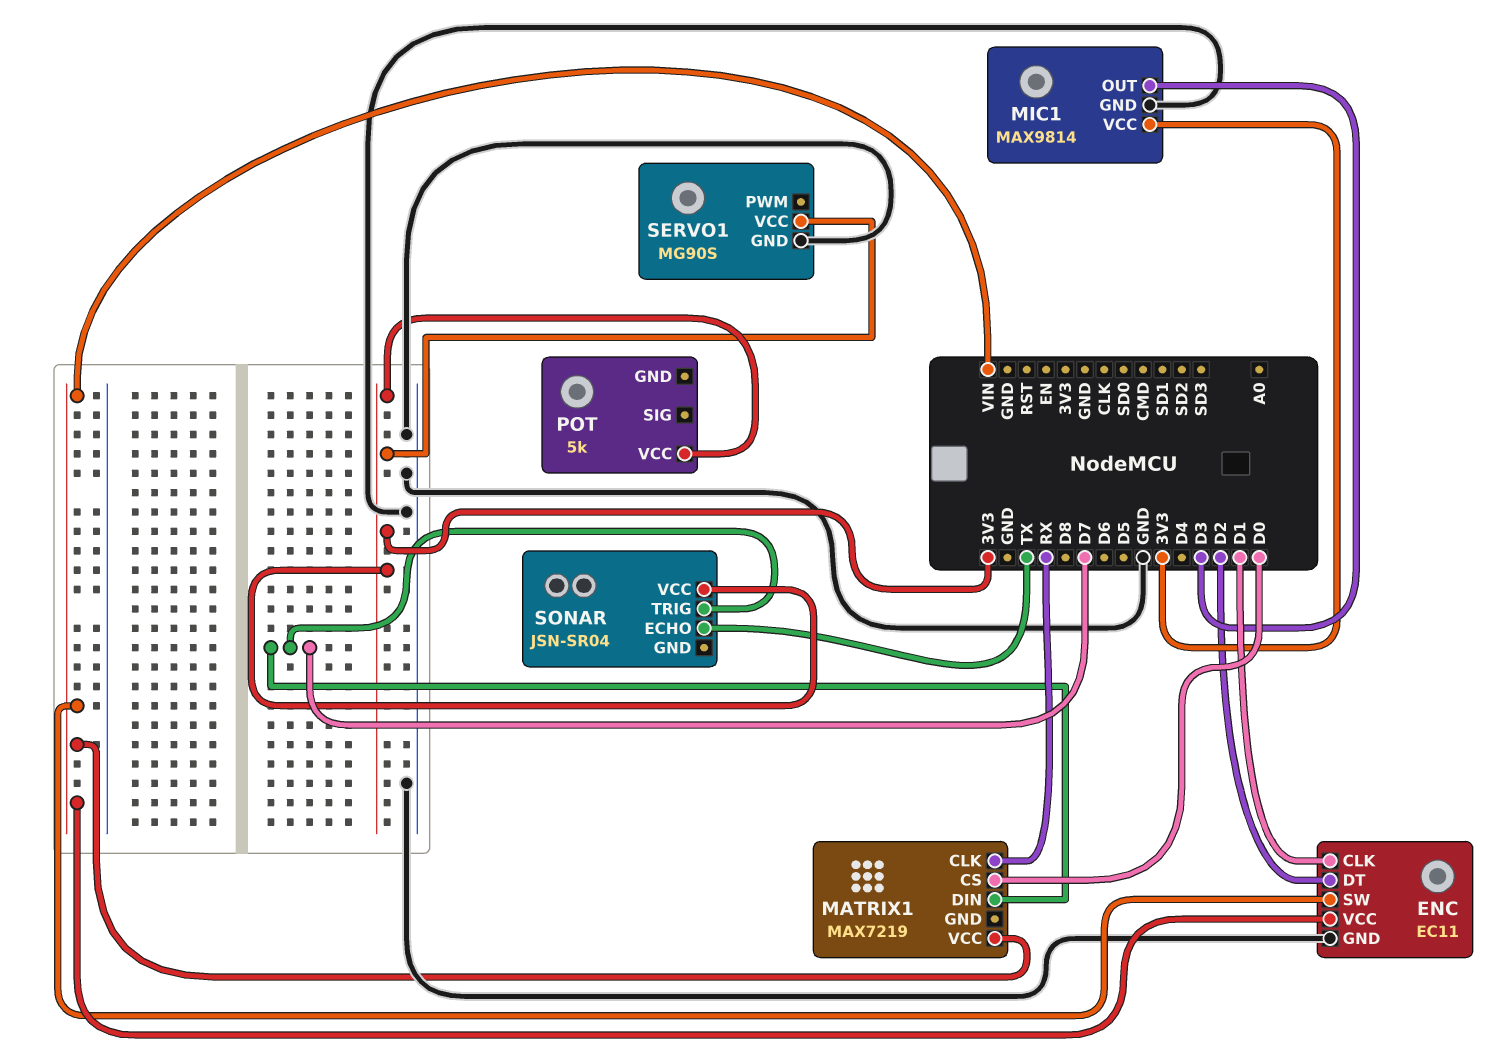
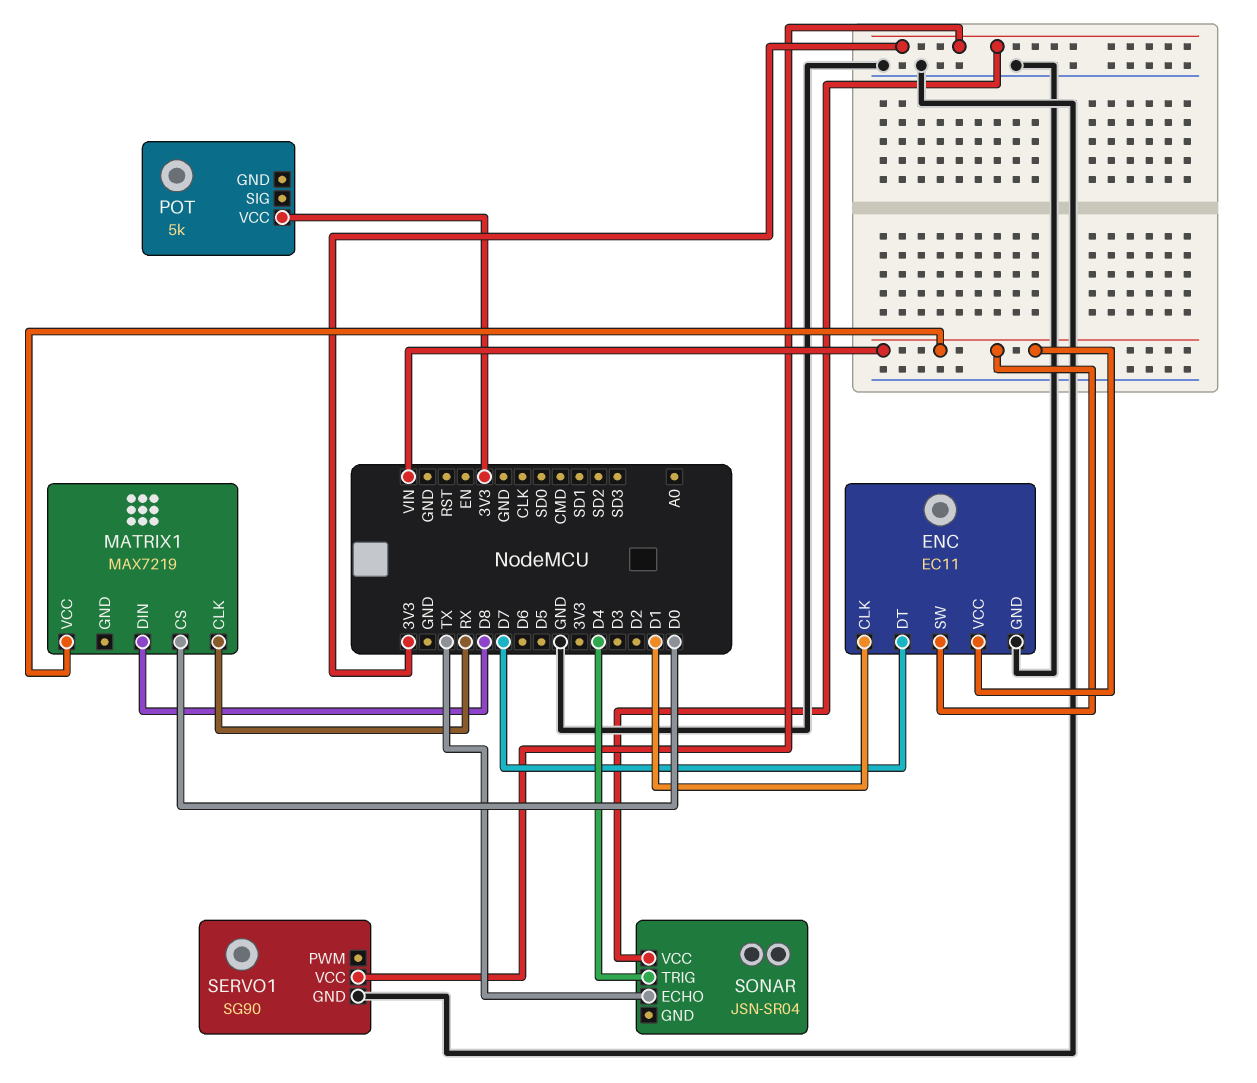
ENC pin DT: D2 -> D7
MATRIX1 pin DIN: D7 -> D8
MIC1: MAX9814 -> none
MIC1 pin GND: GND -> none
MIC1 pin OUT: D3 -> none
MIC1 pin VCC: 3V3 -> none
SERVO1: MG90S -> SG90
SONAR pin TRIG: D7 -> D4

